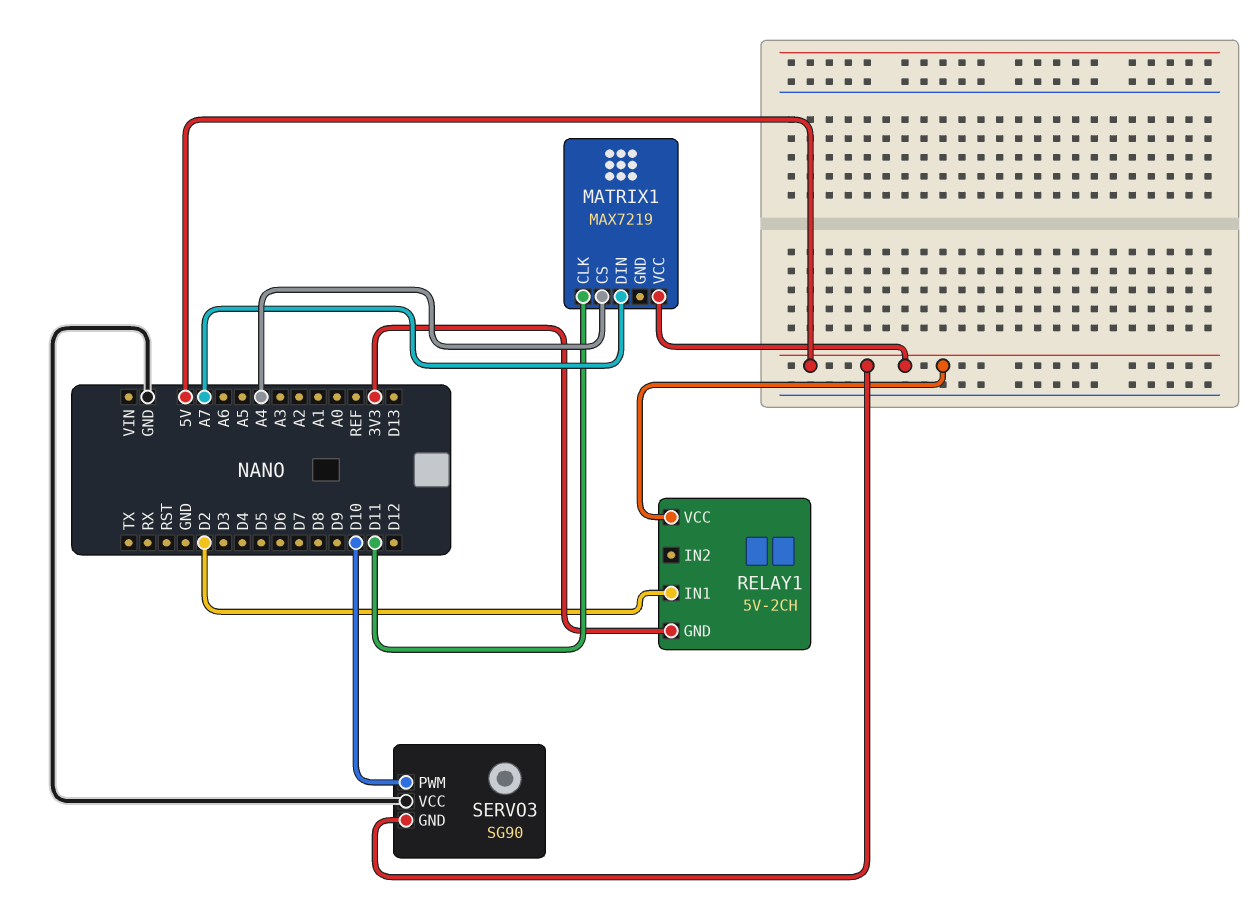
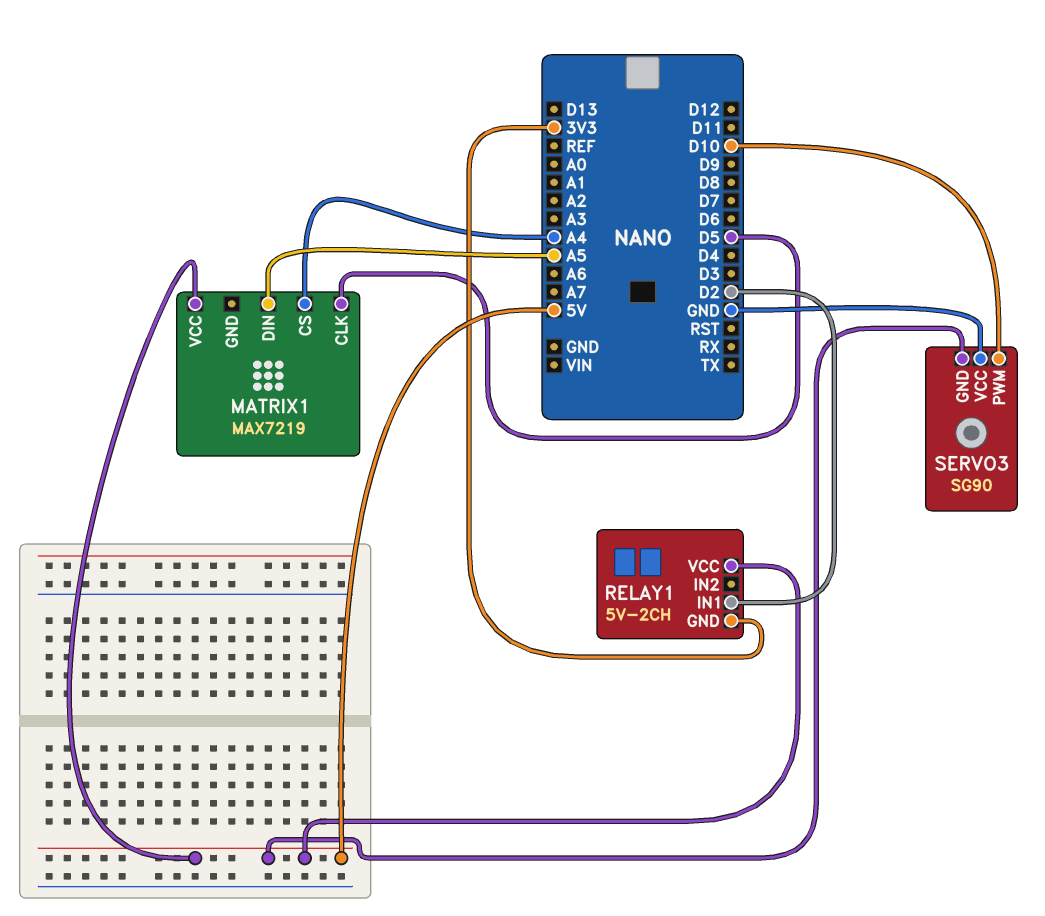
MATRIX1 pin CLK: D11 -> D5
MATRIX1 pin DIN: A7 -> A5

